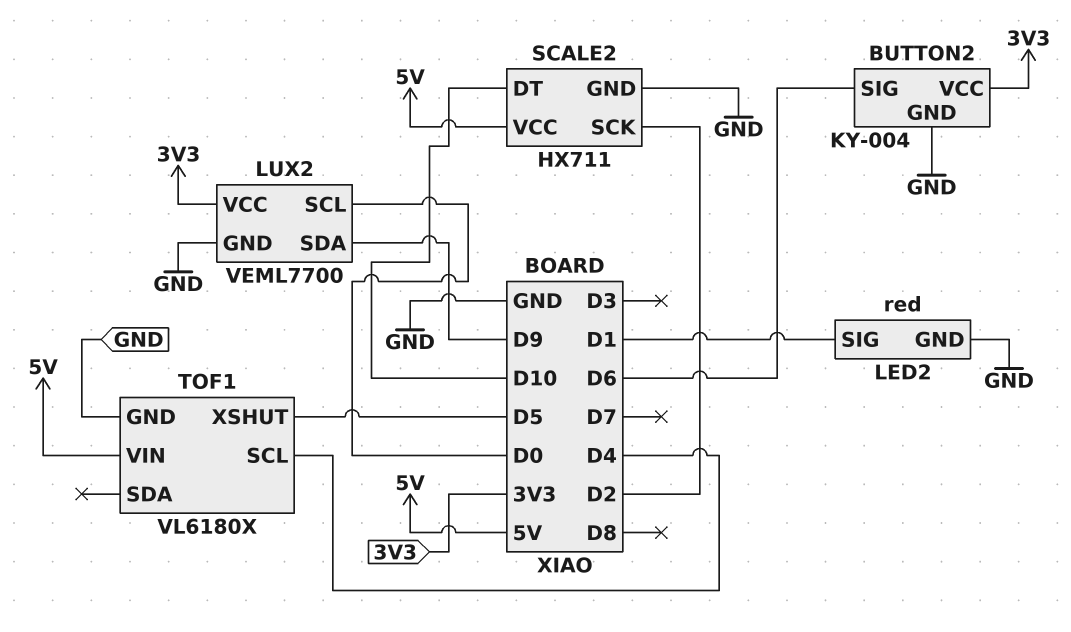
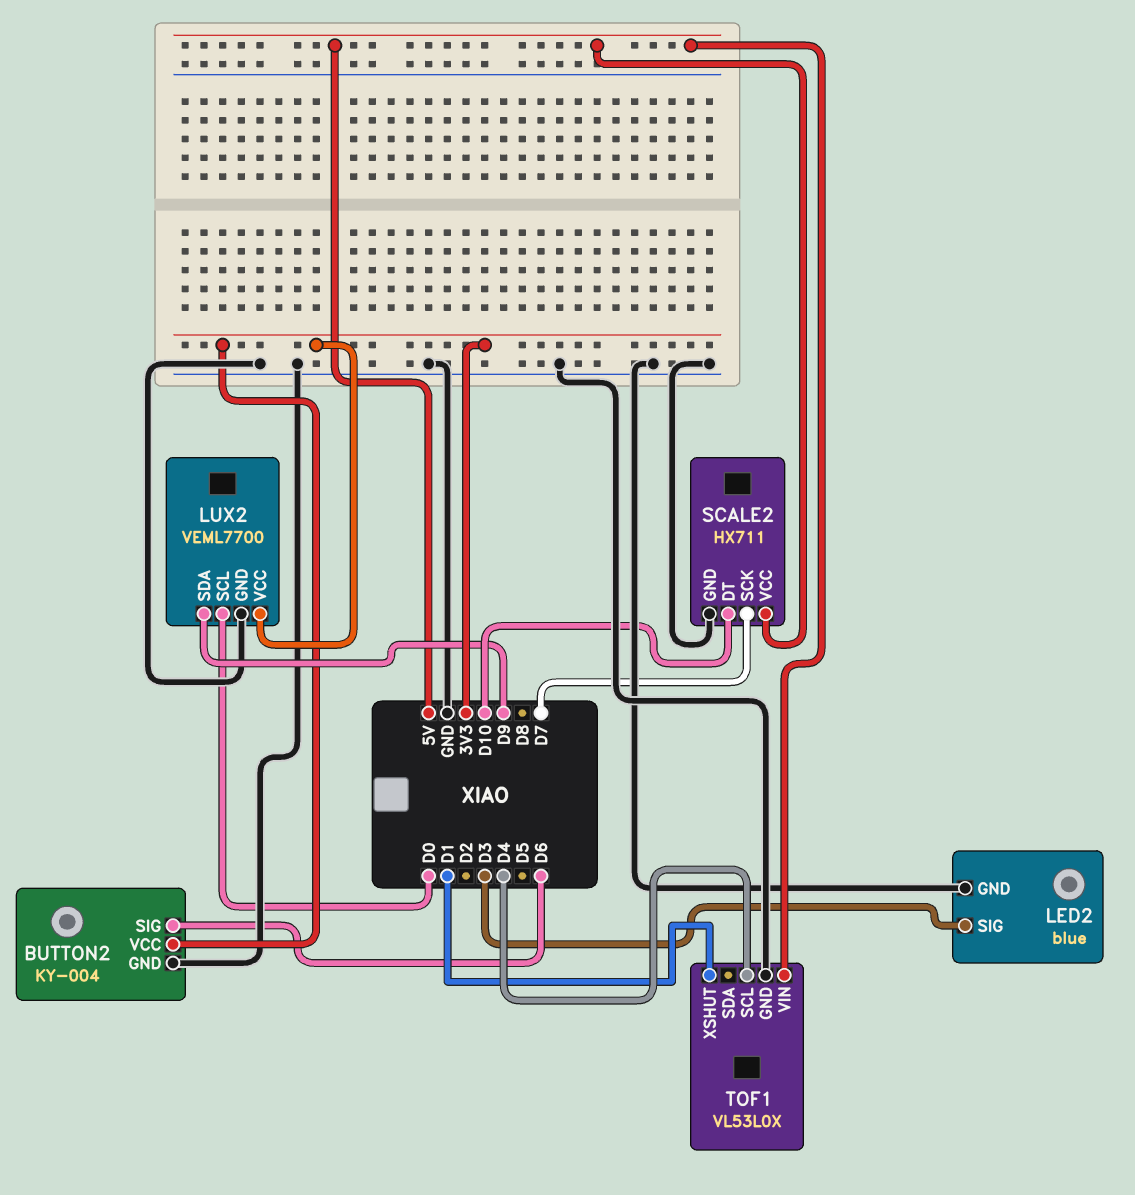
LED2: red -> blue
LED2 pin SIG: D1 -> D3
SCALE2 pin SCK: D2 -> D7
TOF1: VL6180X -> VL53L0X
TOF1 pin XSHUT: D5 -> D1

